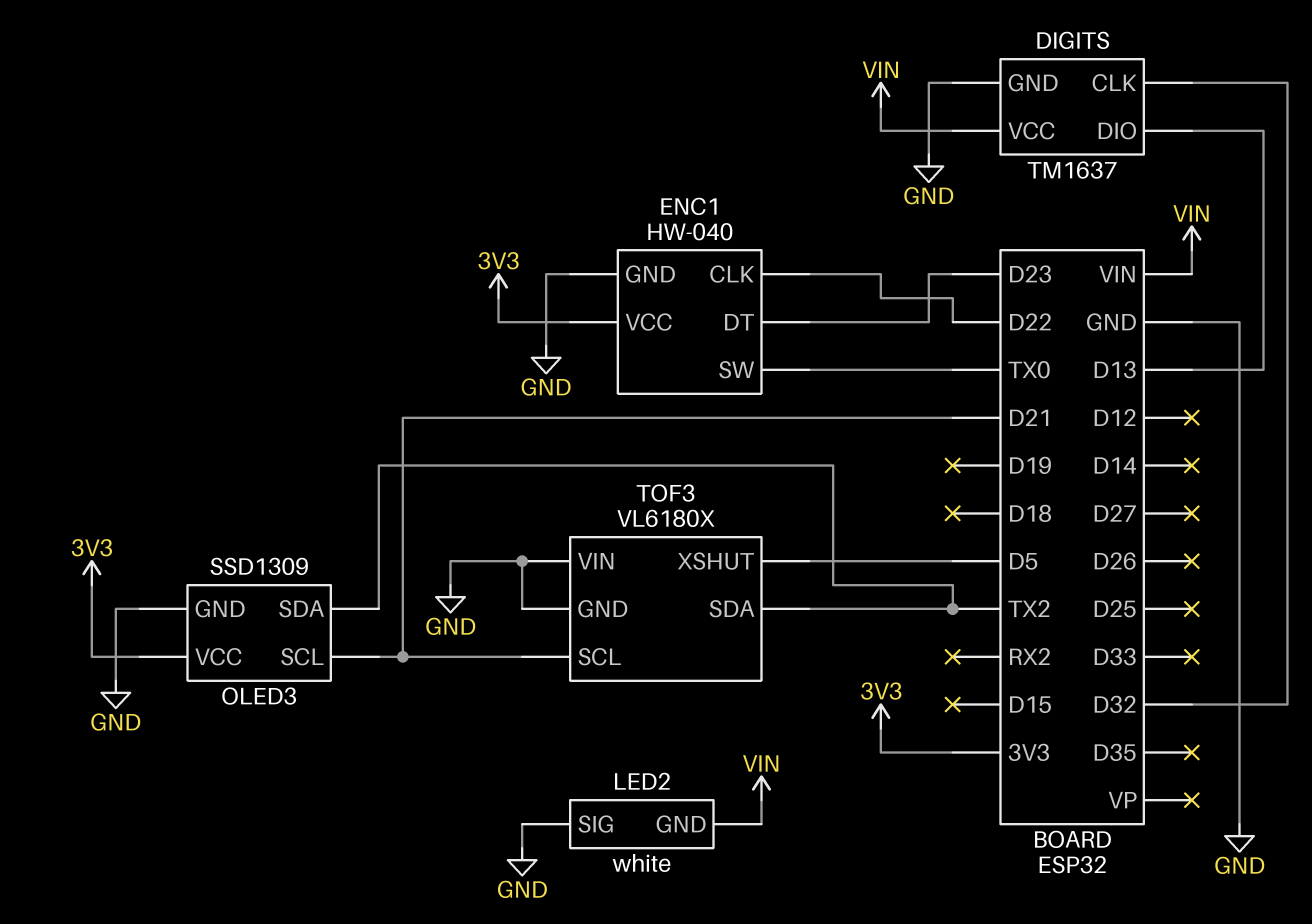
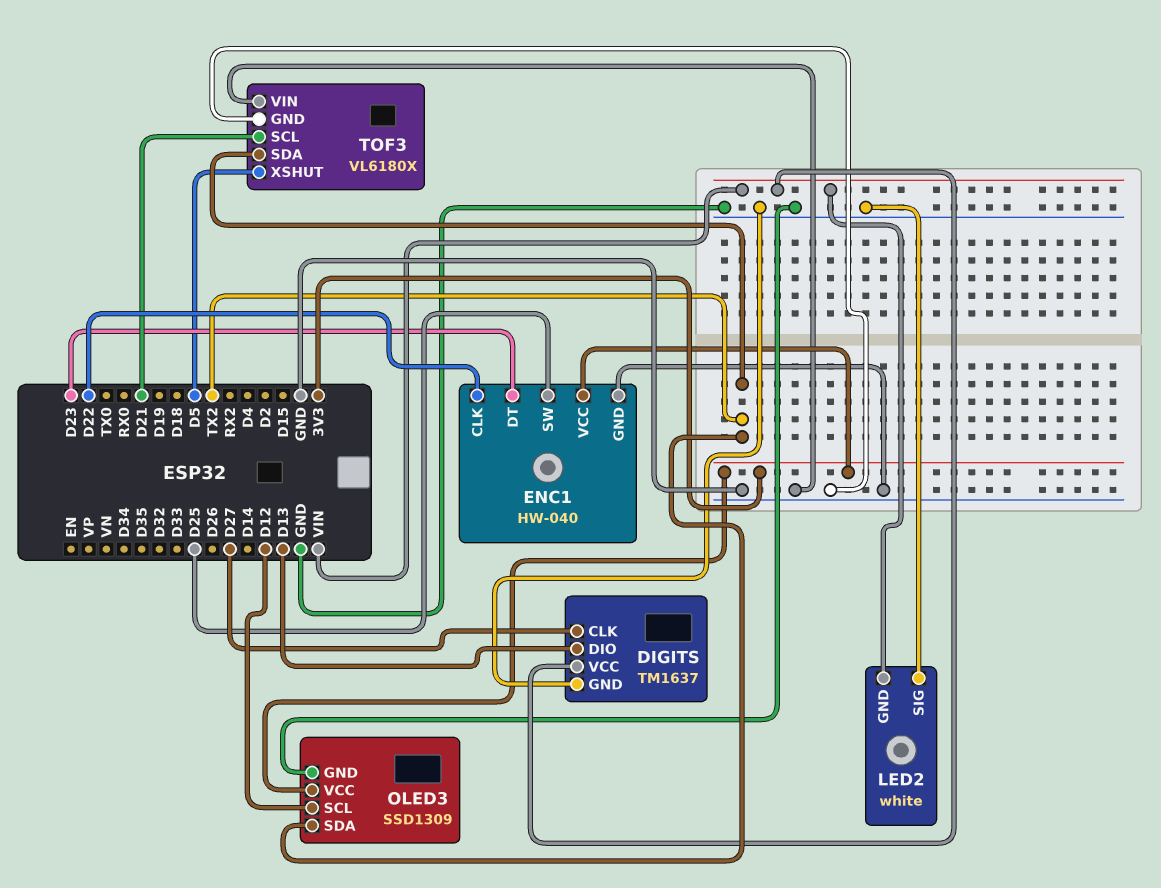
DIGITS pin CLK: D32 -> D27
ENC1 pin SW: TX0 -> D25
OLED3 pin SCL: D21 -> D12

